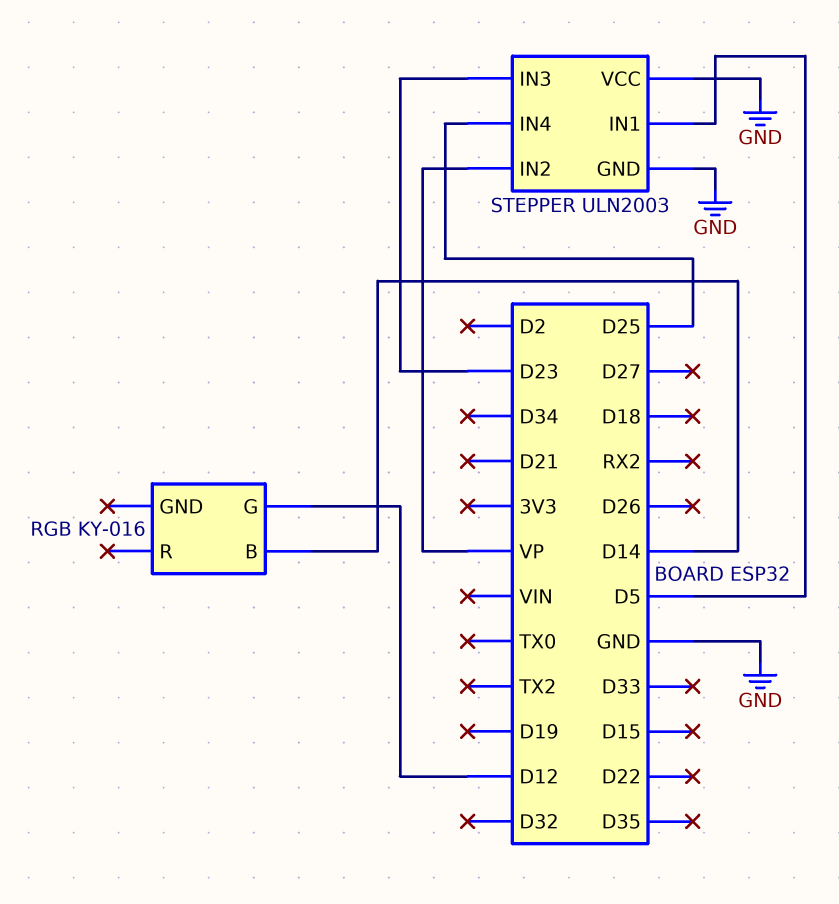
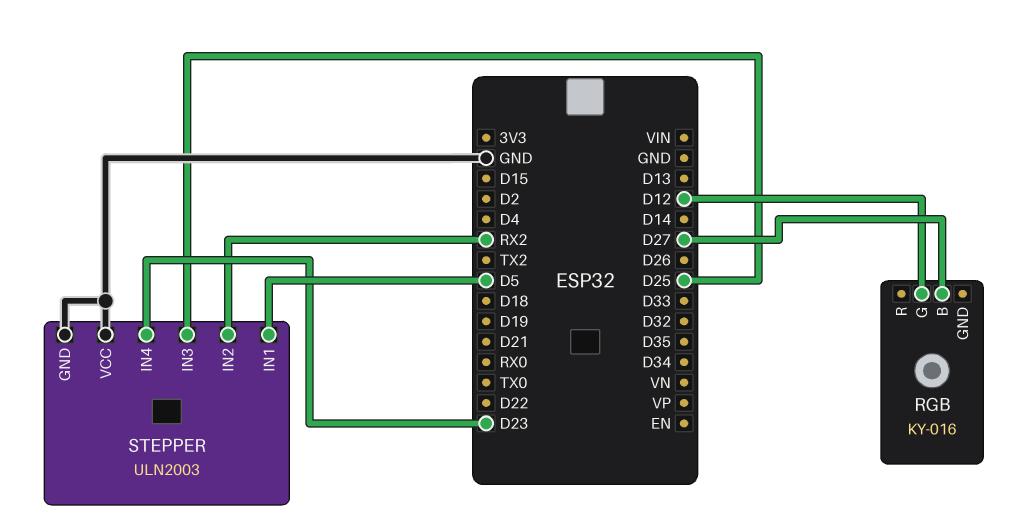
RGB pin B: D14 -> D27
STEPPER pin IN2: VP -> RX2
STEPPER pin IN3: D23 -> D25
STEPPER pin IN4: D25 -> D23

